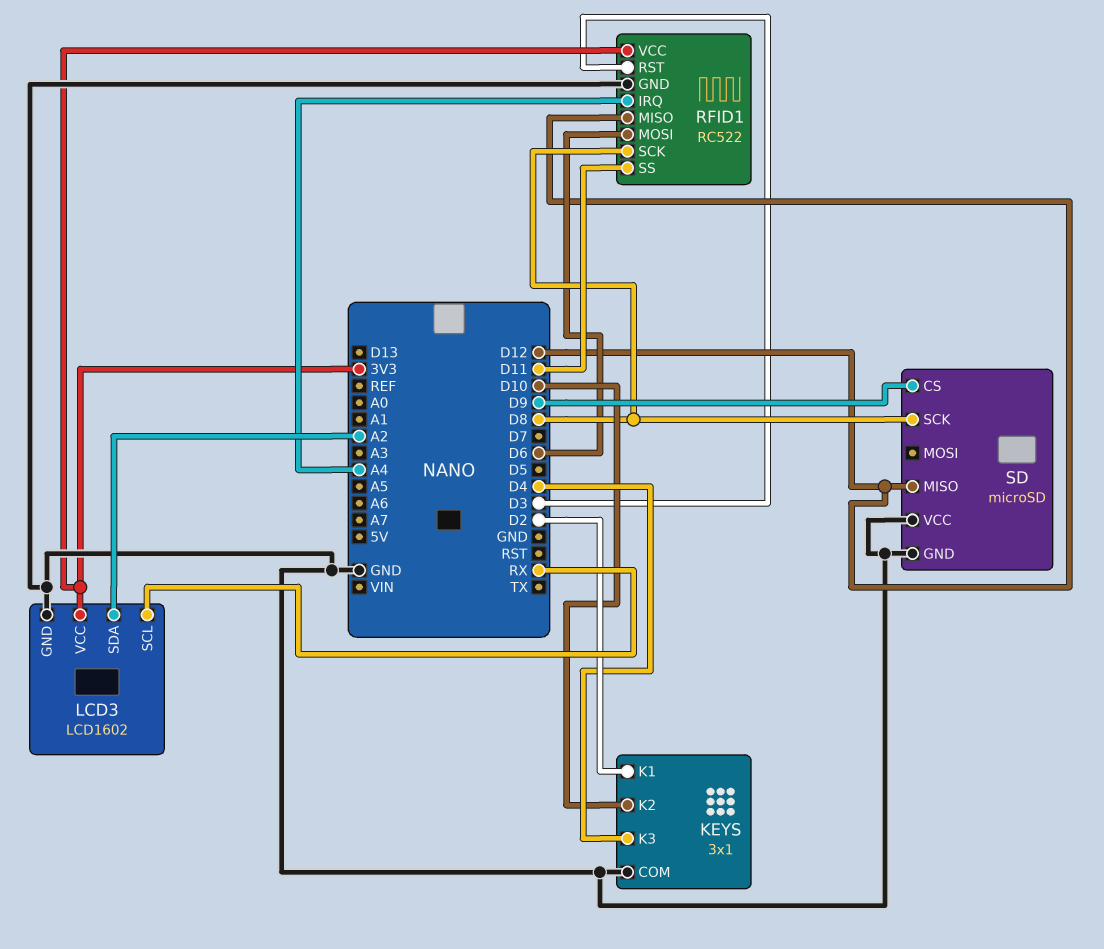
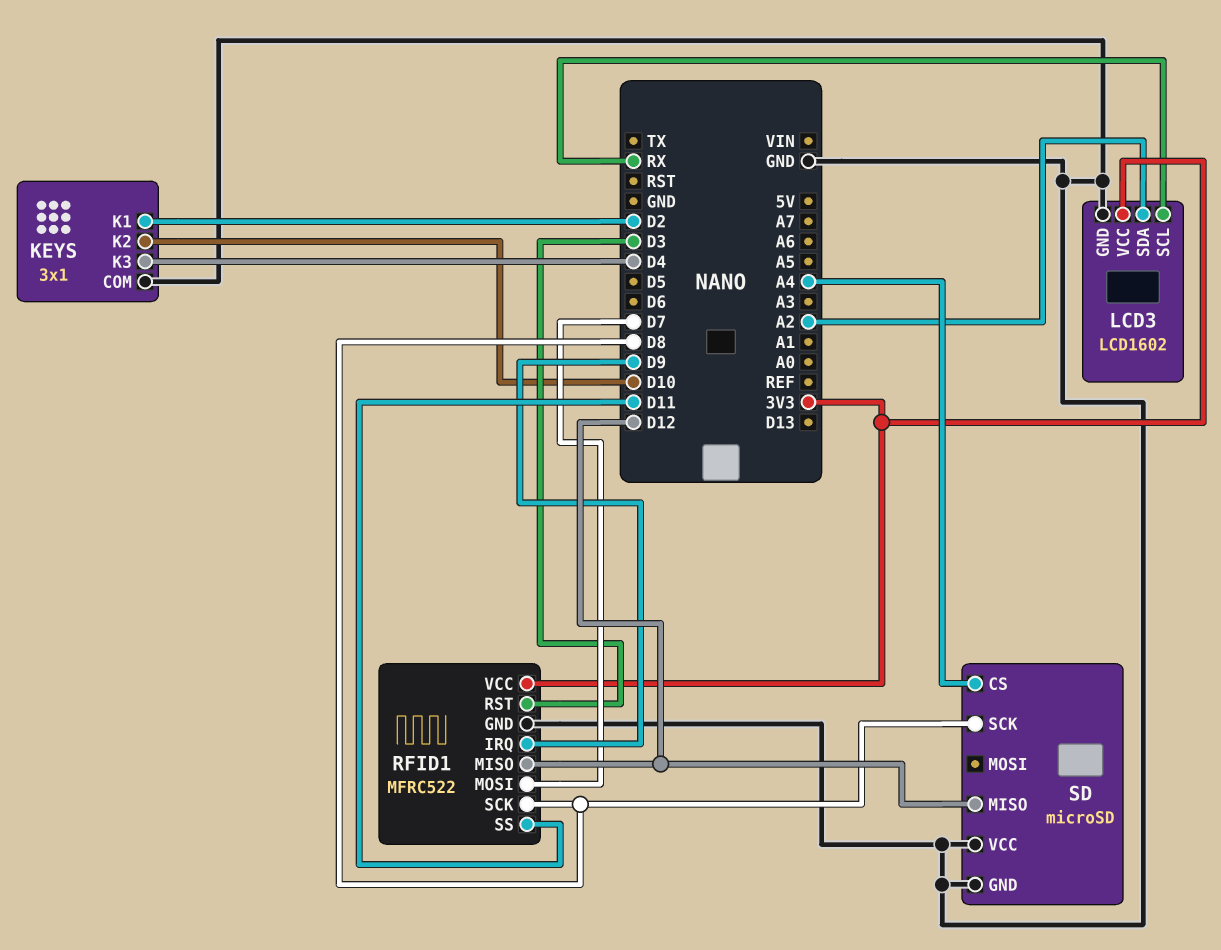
RFID1: RC522 -> MFRC522
RFID1 pin IRQ: A4 -> D9
RFID1 pin MOSI: D6 -> D7
SD pin CS: D9 -> A4

